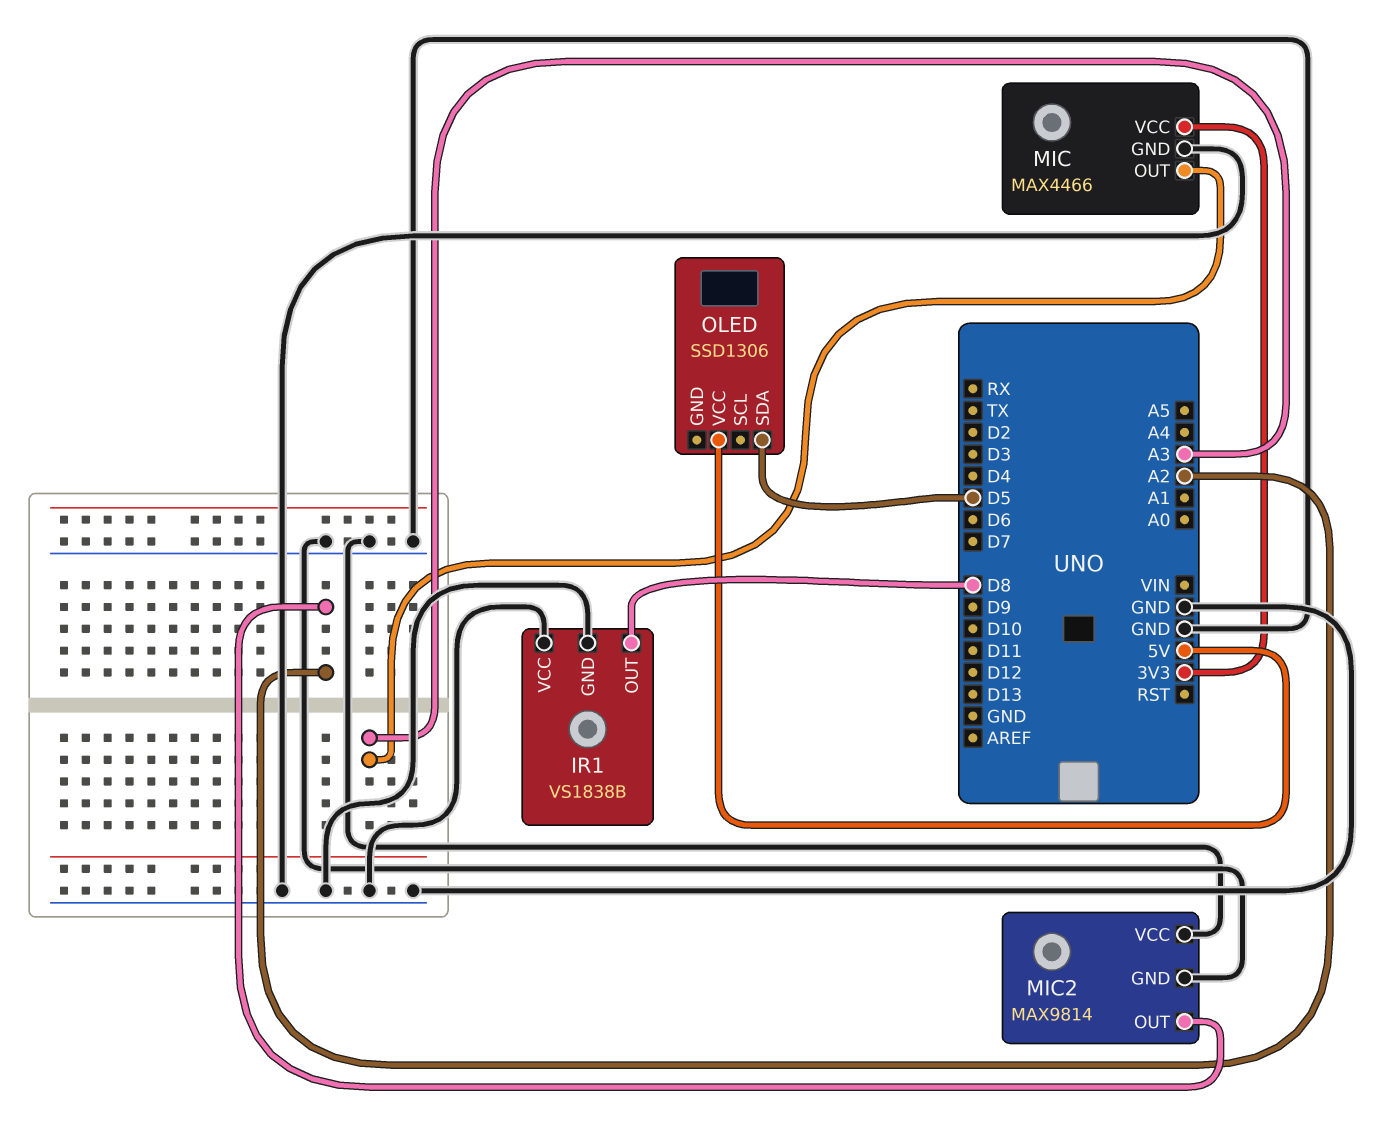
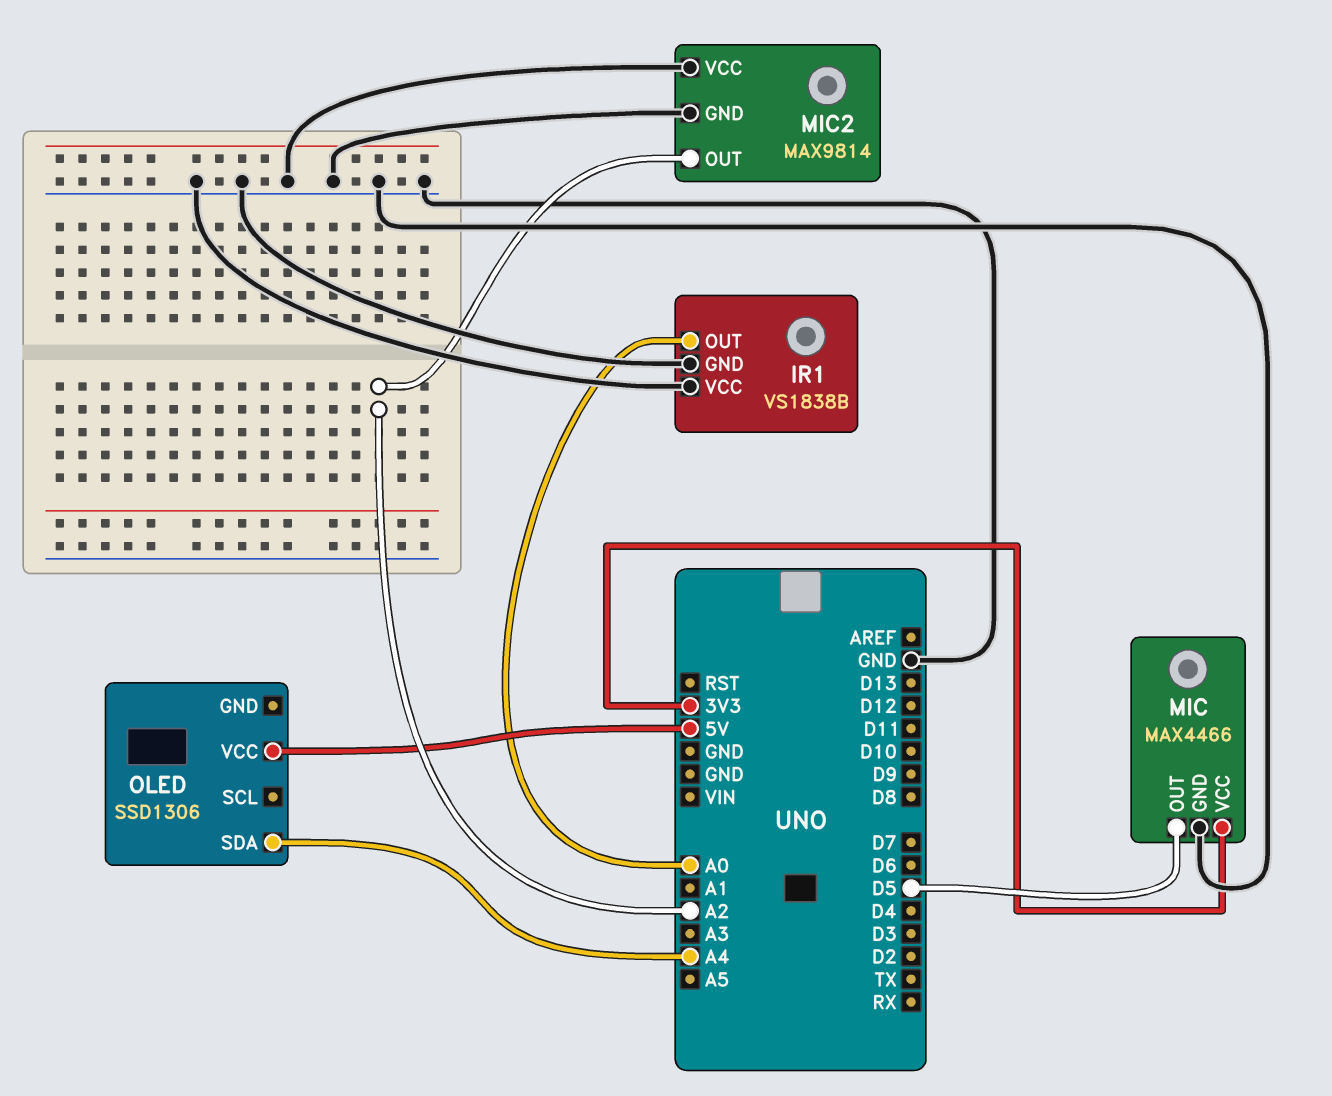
IR1 pin OUT: D8 -> A0
MIC pin OUT: A3 -> D5
OLED pin SDA: D5 -> A4

